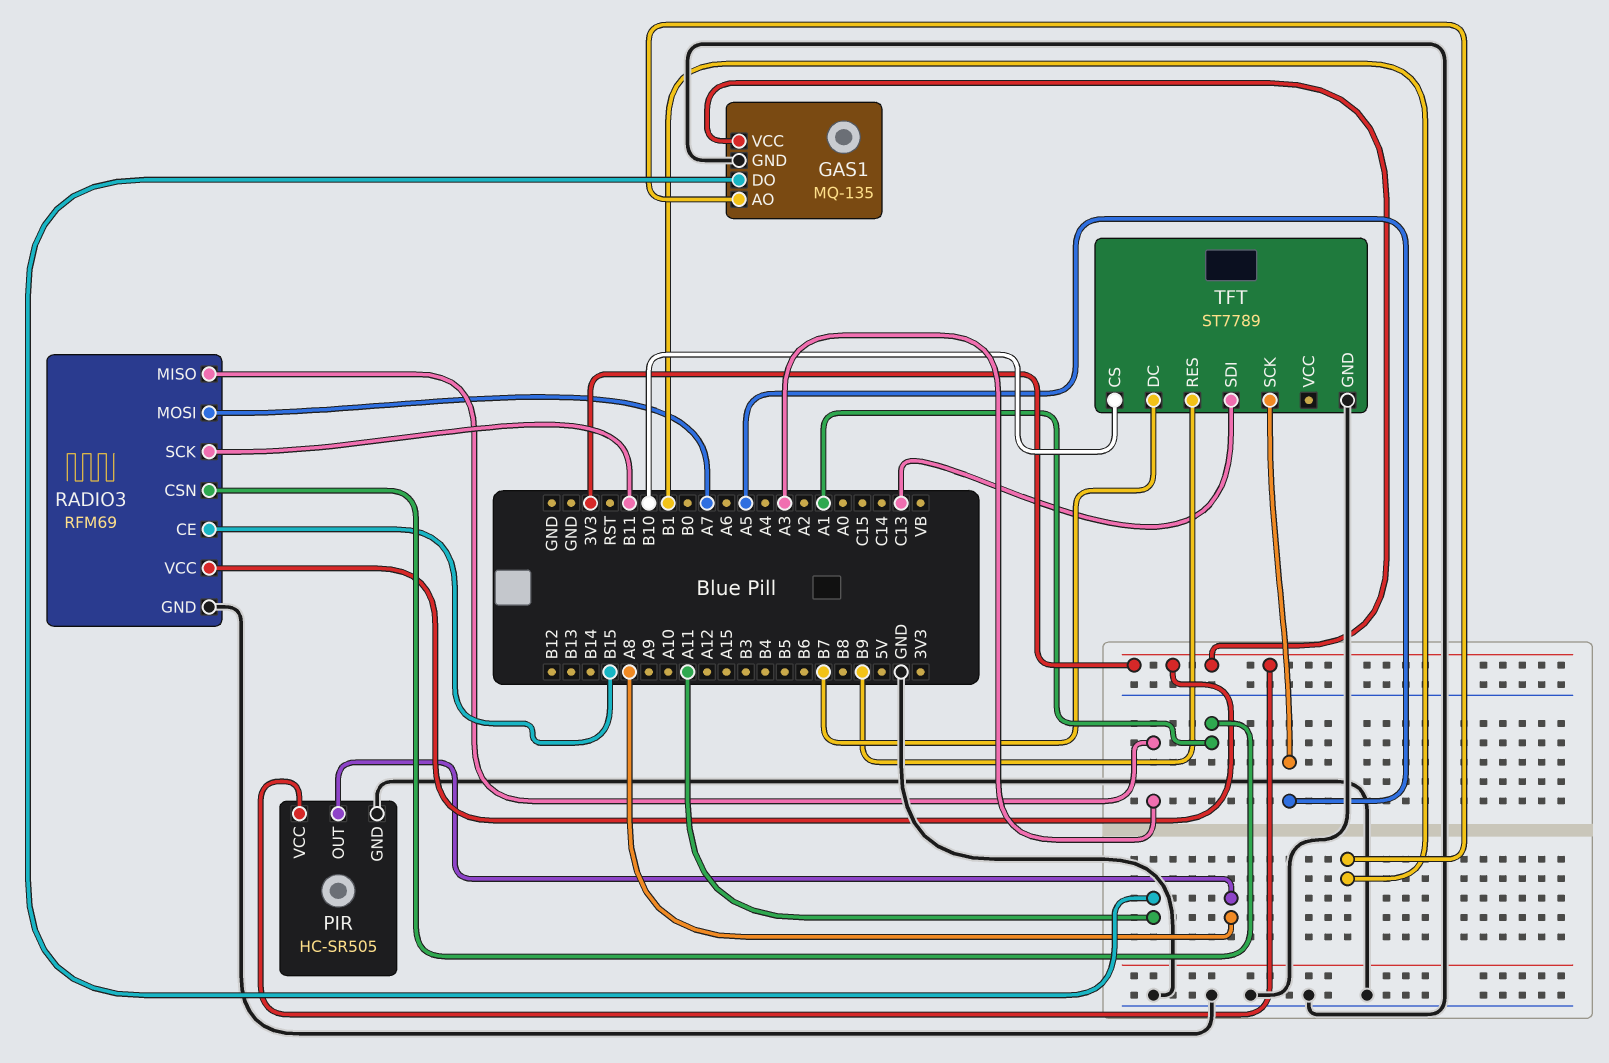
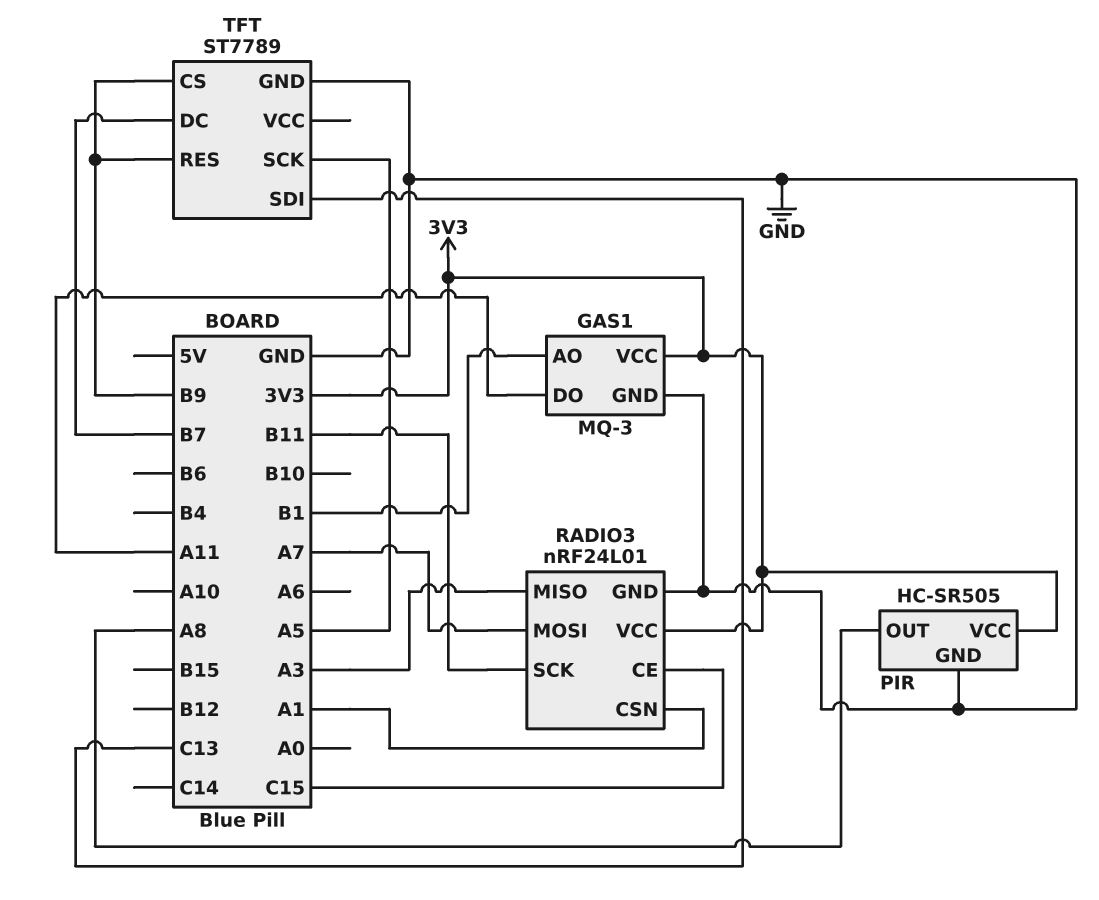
GAS1: MQ-135 -> MQ-3
RADIO3: RFM69 -> nRF24L01
RADIO3 pin CE: B15 -> C15
TFT pin CS: B10 -> B9

